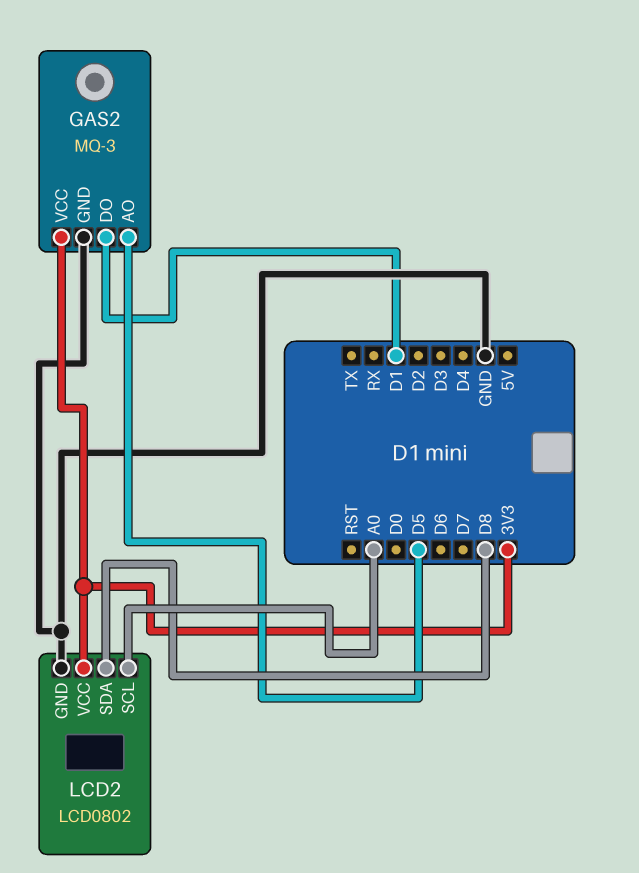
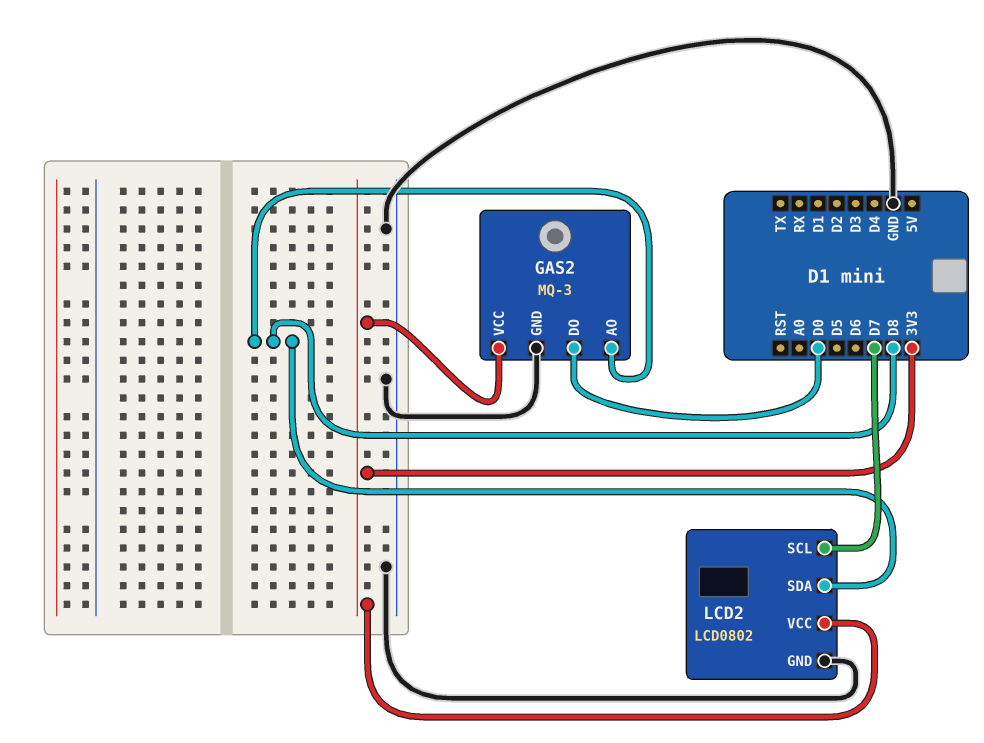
GAS2 pin AO: D5 -> D8
GAS2 pin DO: D1 -> D0
LCD2 pin SCL: A0 -> D7

